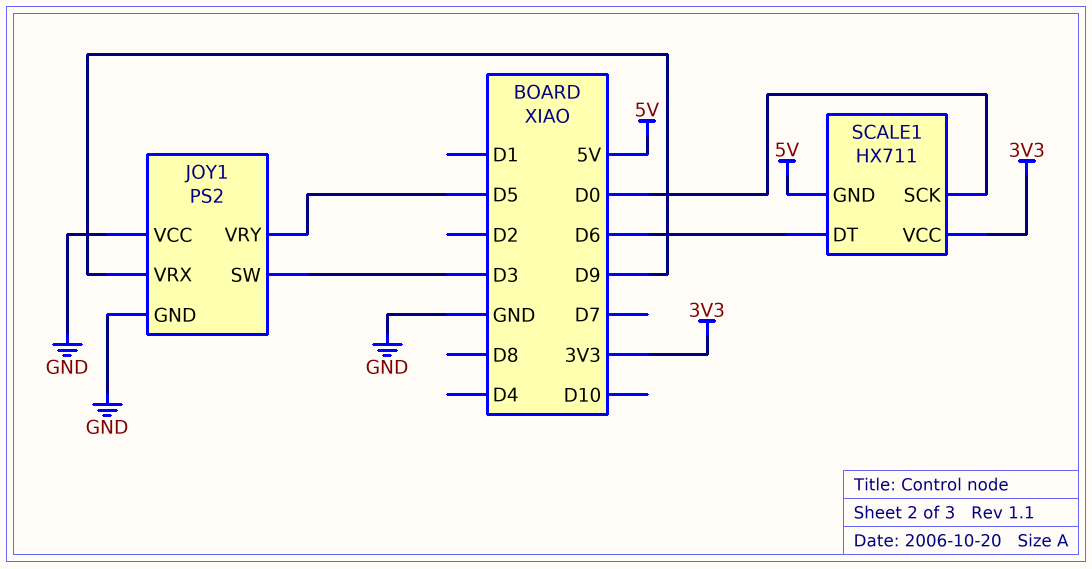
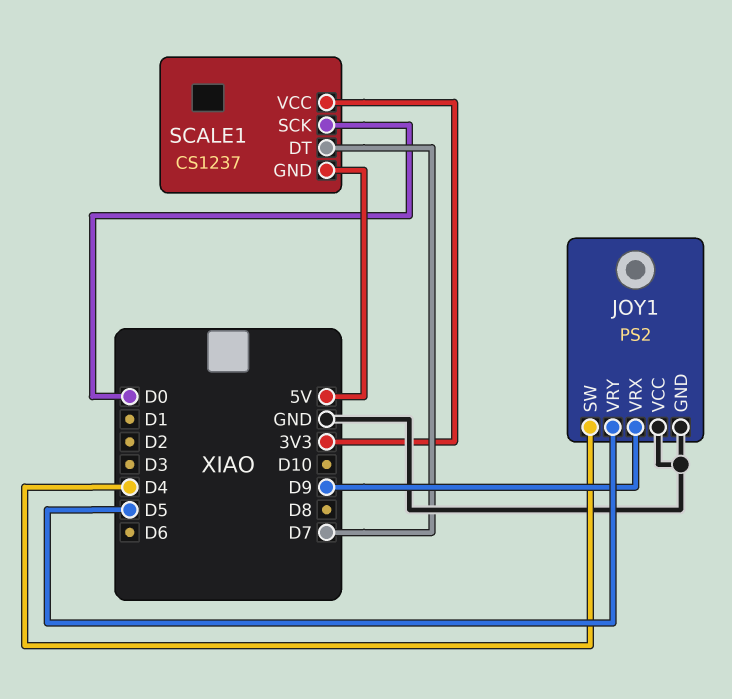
JOY1 pin SW: D3 -> D4
SCALE1: HX711 -> CS1237
SCALE1 pin DT: D6 -> D7

